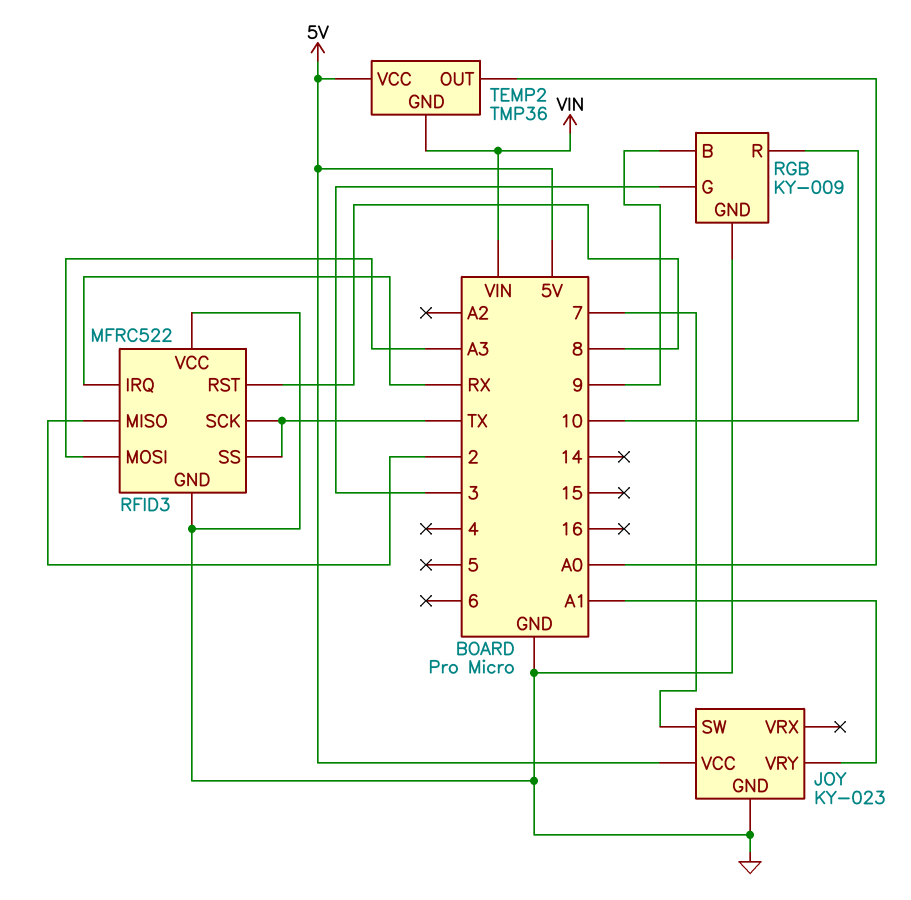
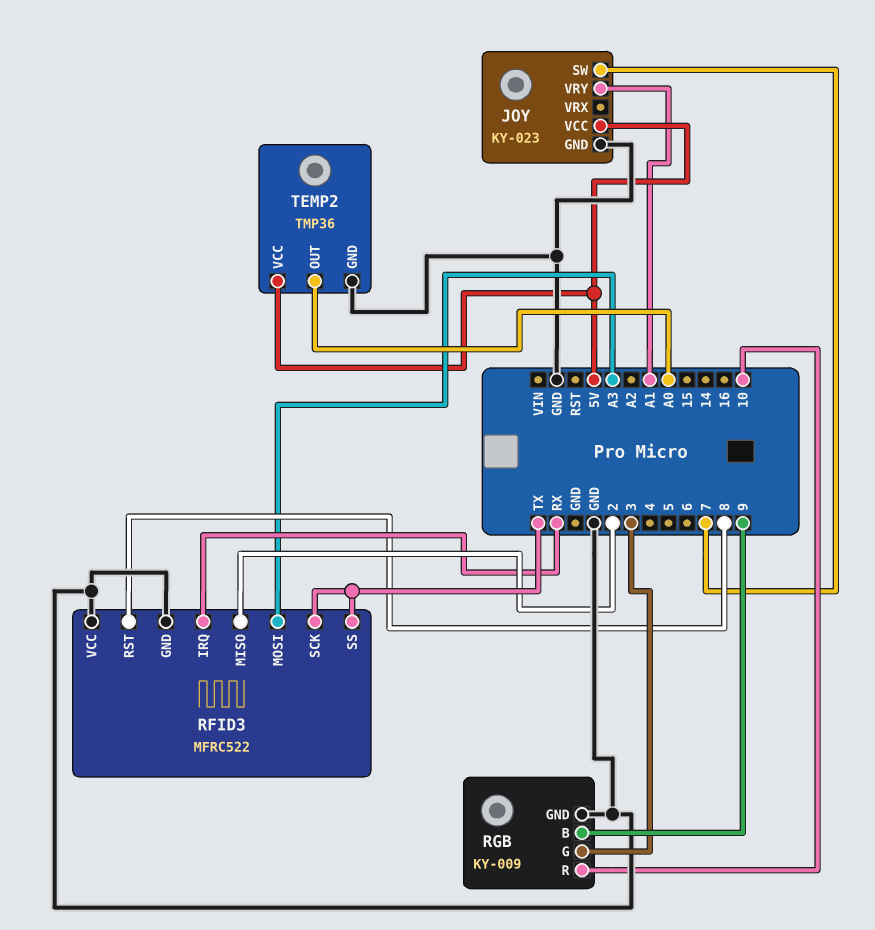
TEMP2 pin GND: VIN -> GND

